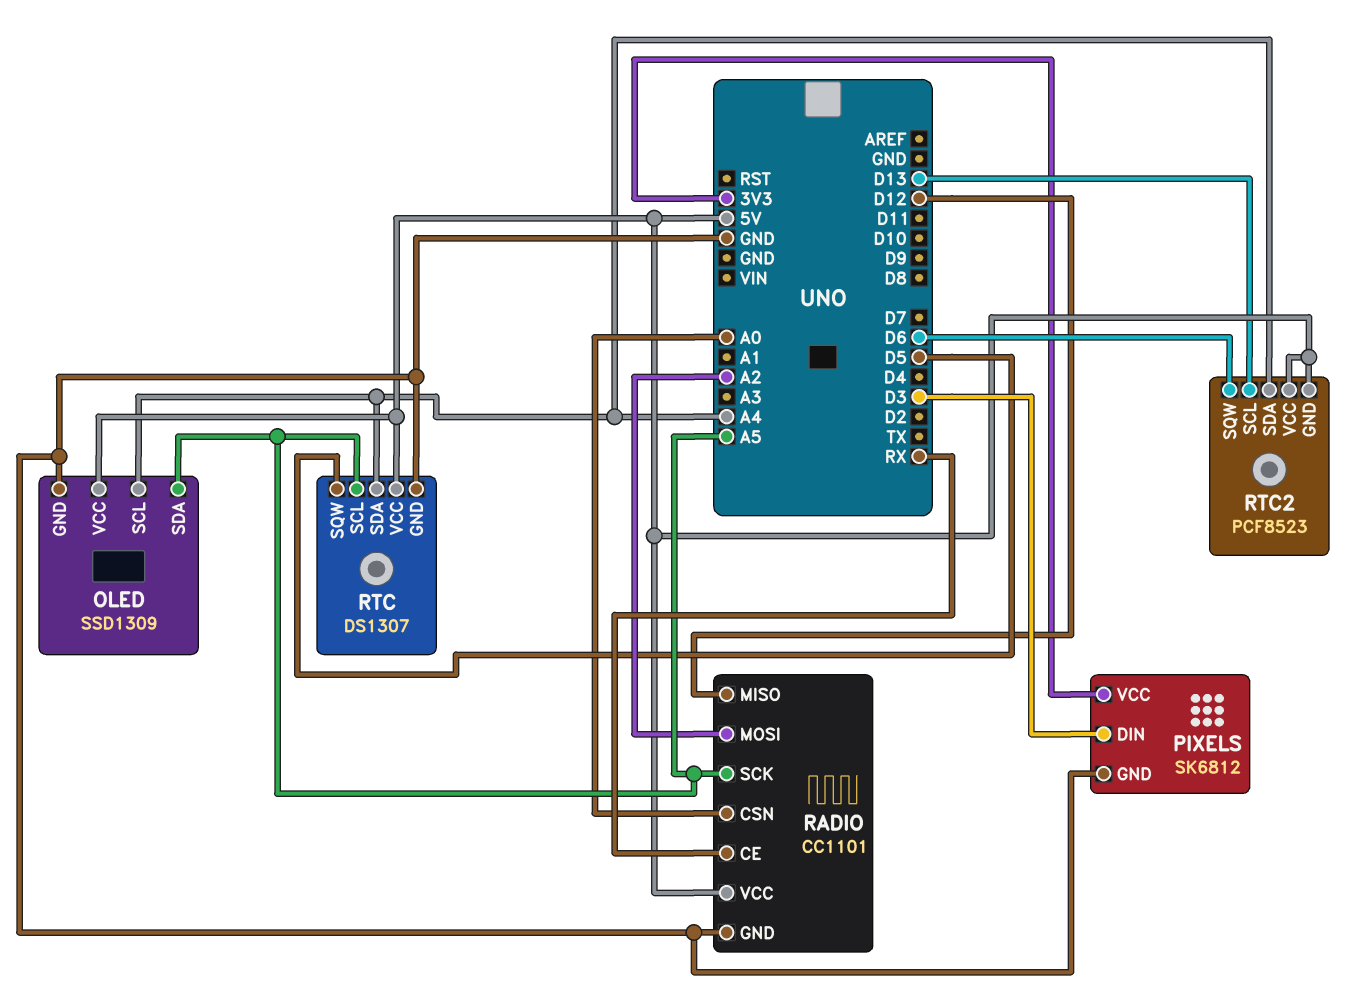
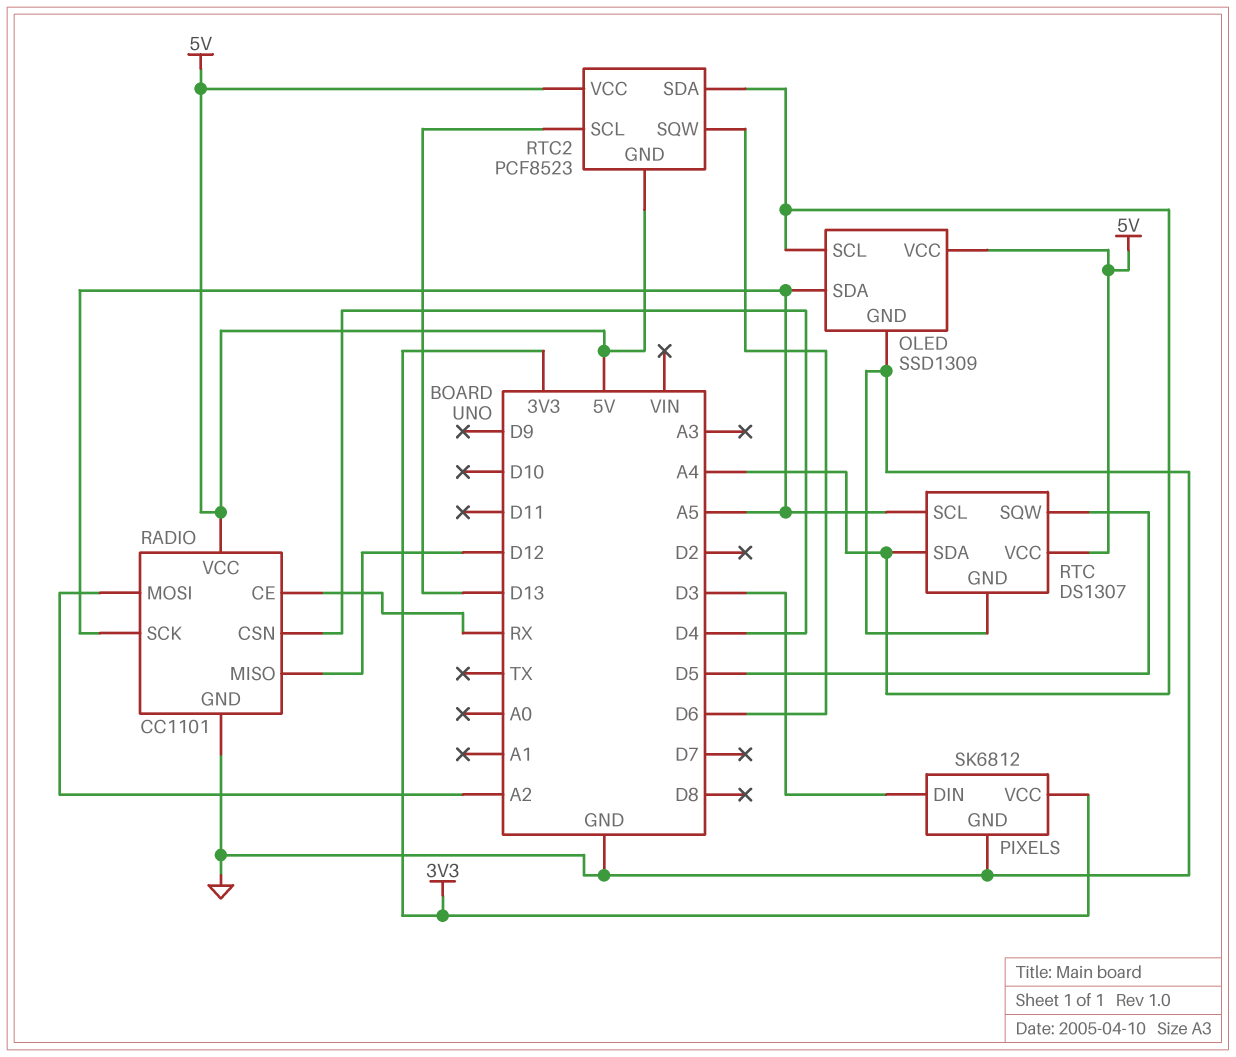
RADIO pin CSN: A0 -> D4

